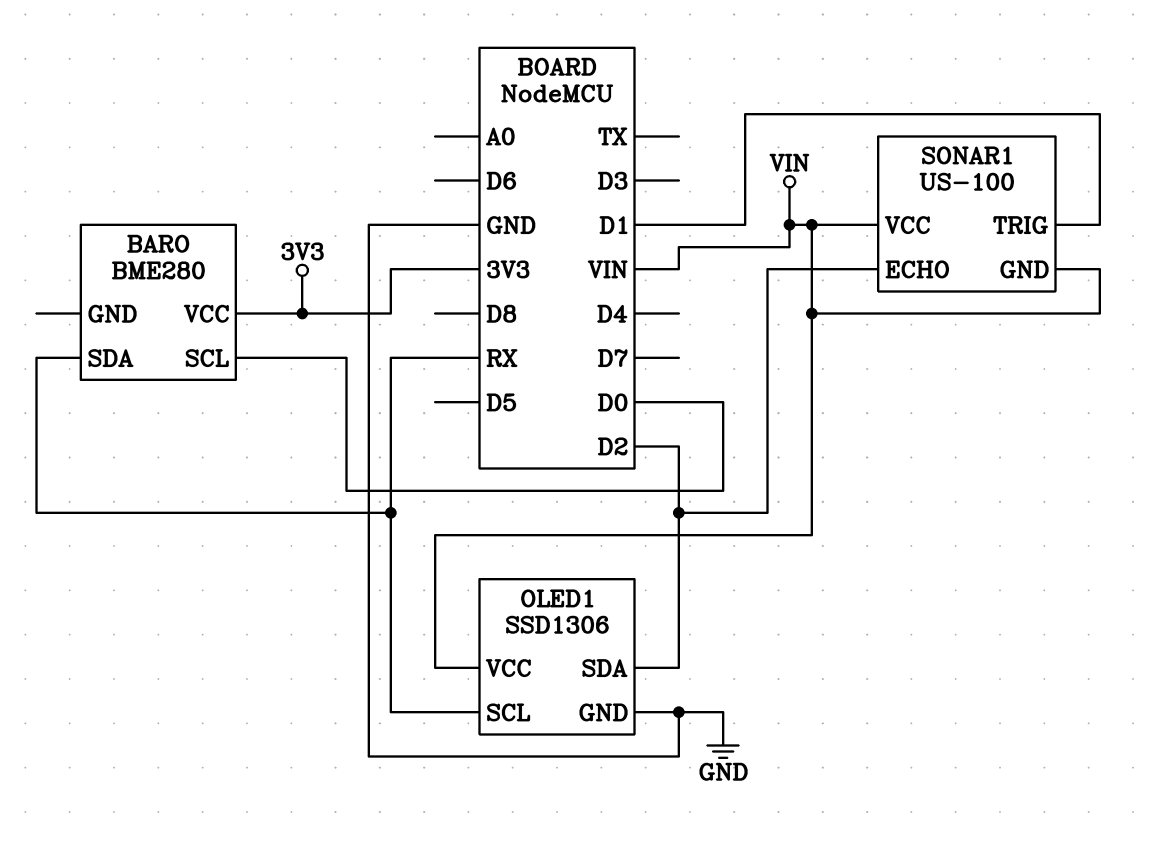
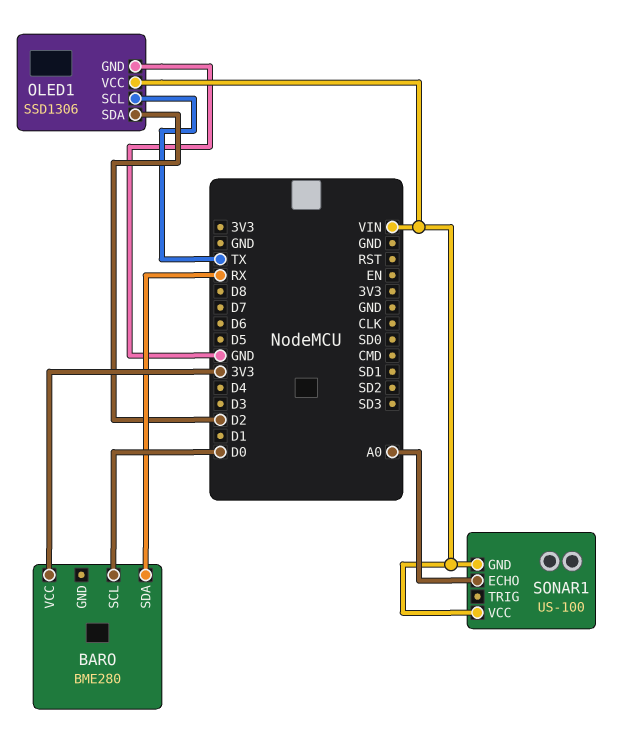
OLED1 pin SCL: RX -> TX
SONAR1 pin ECHO: D2 -> A0
SONAR1 pin TRIG: D1 -> none

